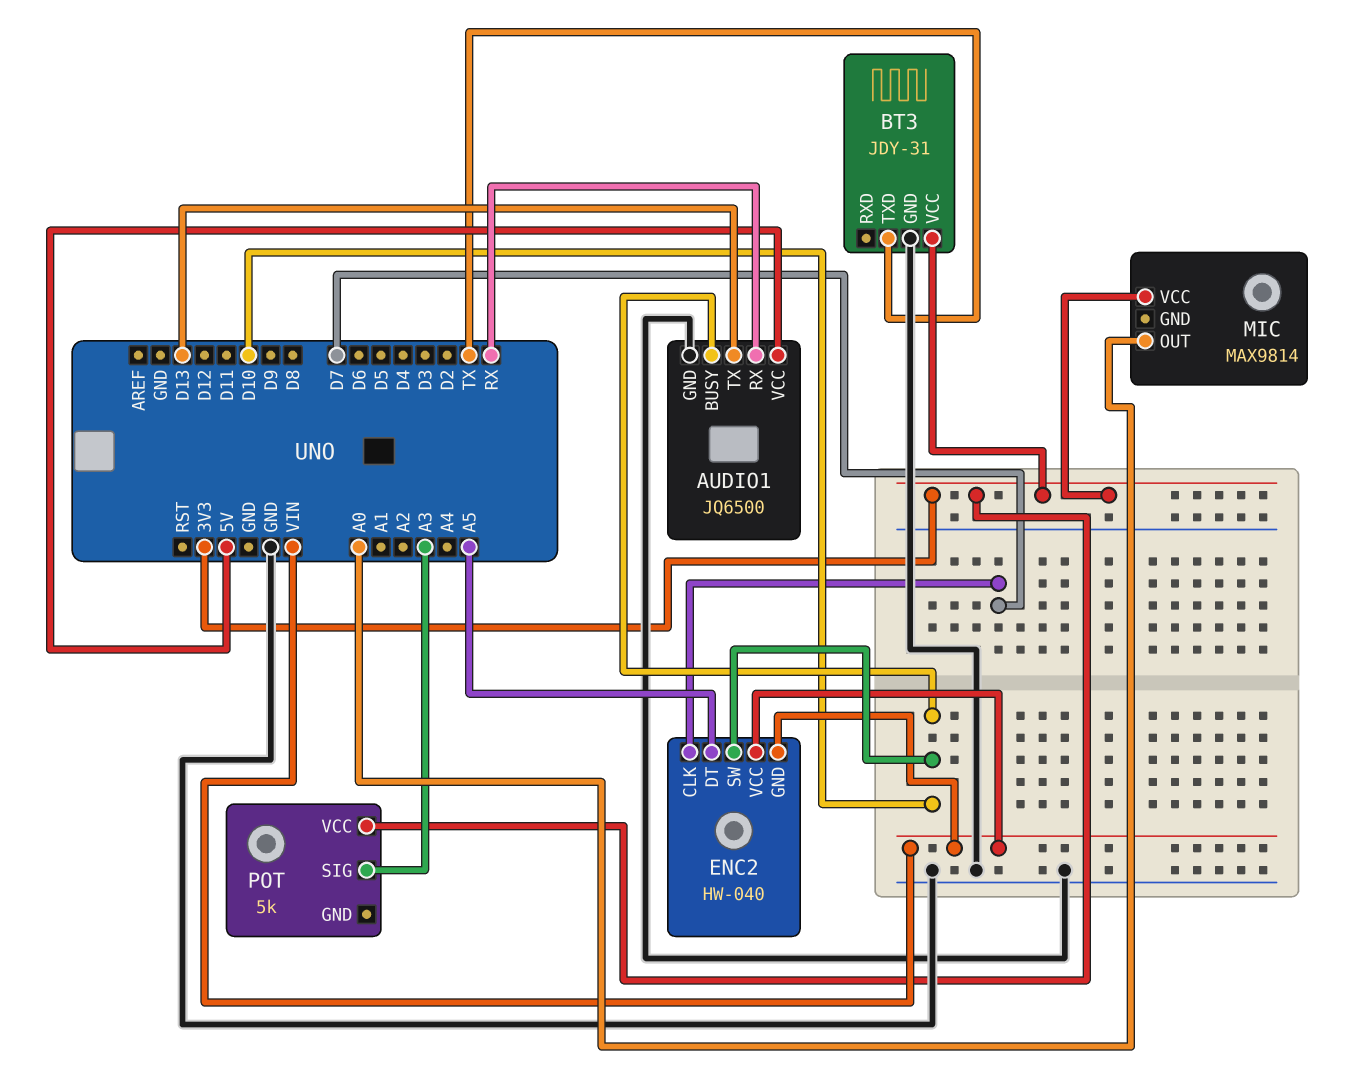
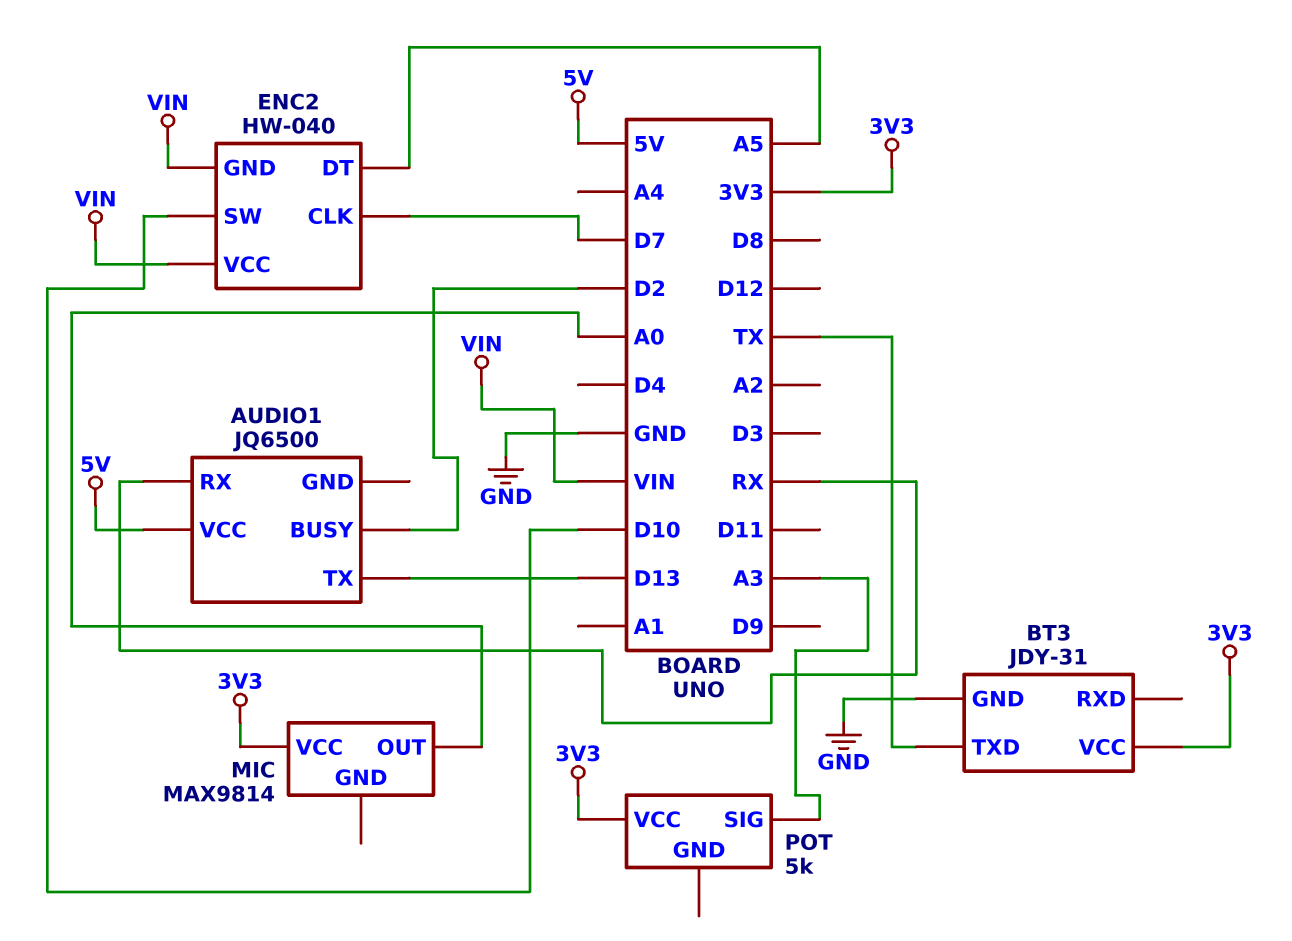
AUDIO1 pin BUSY: D10 -> D2
AUDIO1 pin GND: GND -> none

